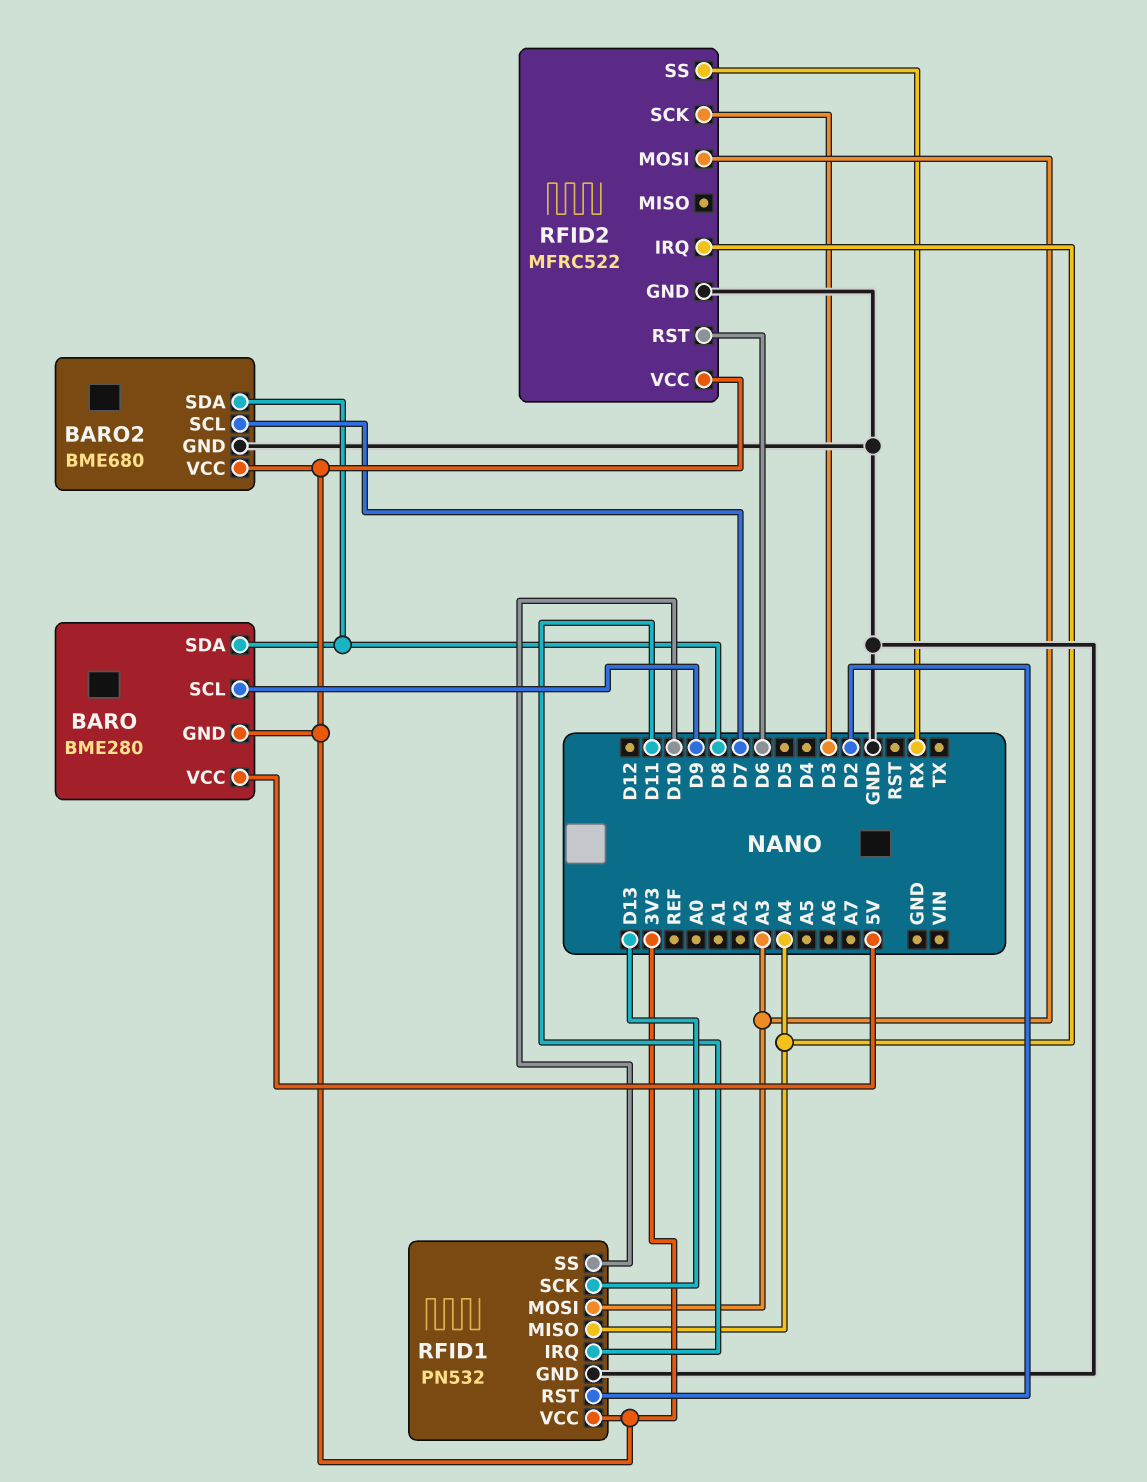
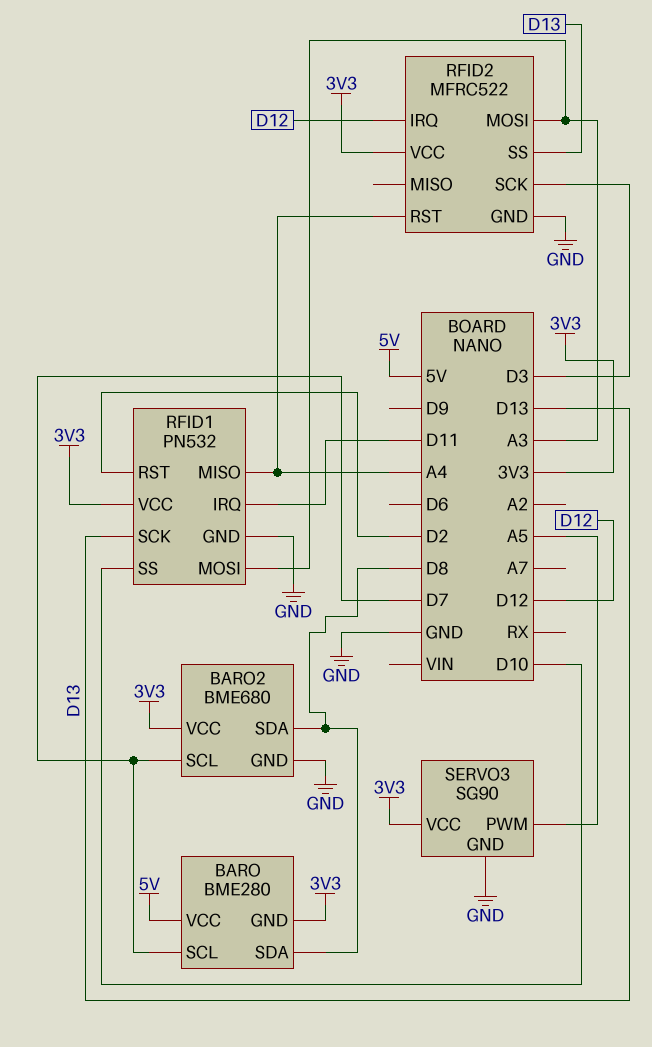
BARO pin SCL: D9 -> D7
RFID2 pin IRQ: A4 -> D12
RFID2 pin RST: D6 -> A4
RFID2 pin SS: RX -> D13
SERVO3: none -> SG90
SERVO3 pin GND: none -> GND
SERVO3 pin PWM: none -> A5
SERVO3 pin VCC: none -> 3V3

